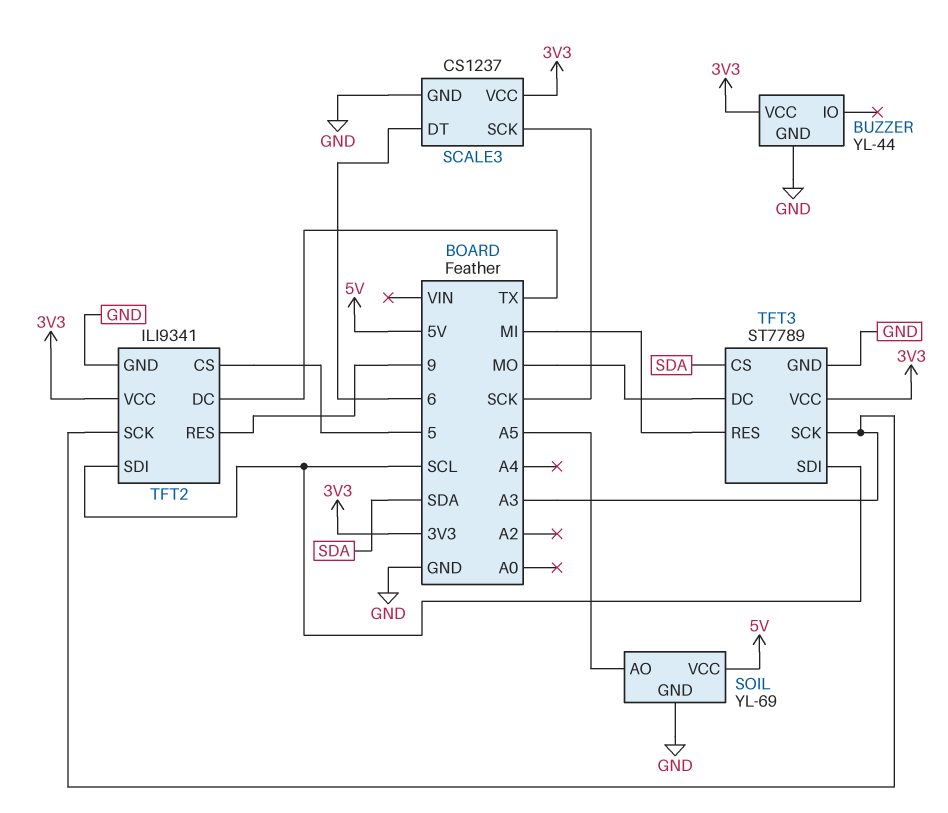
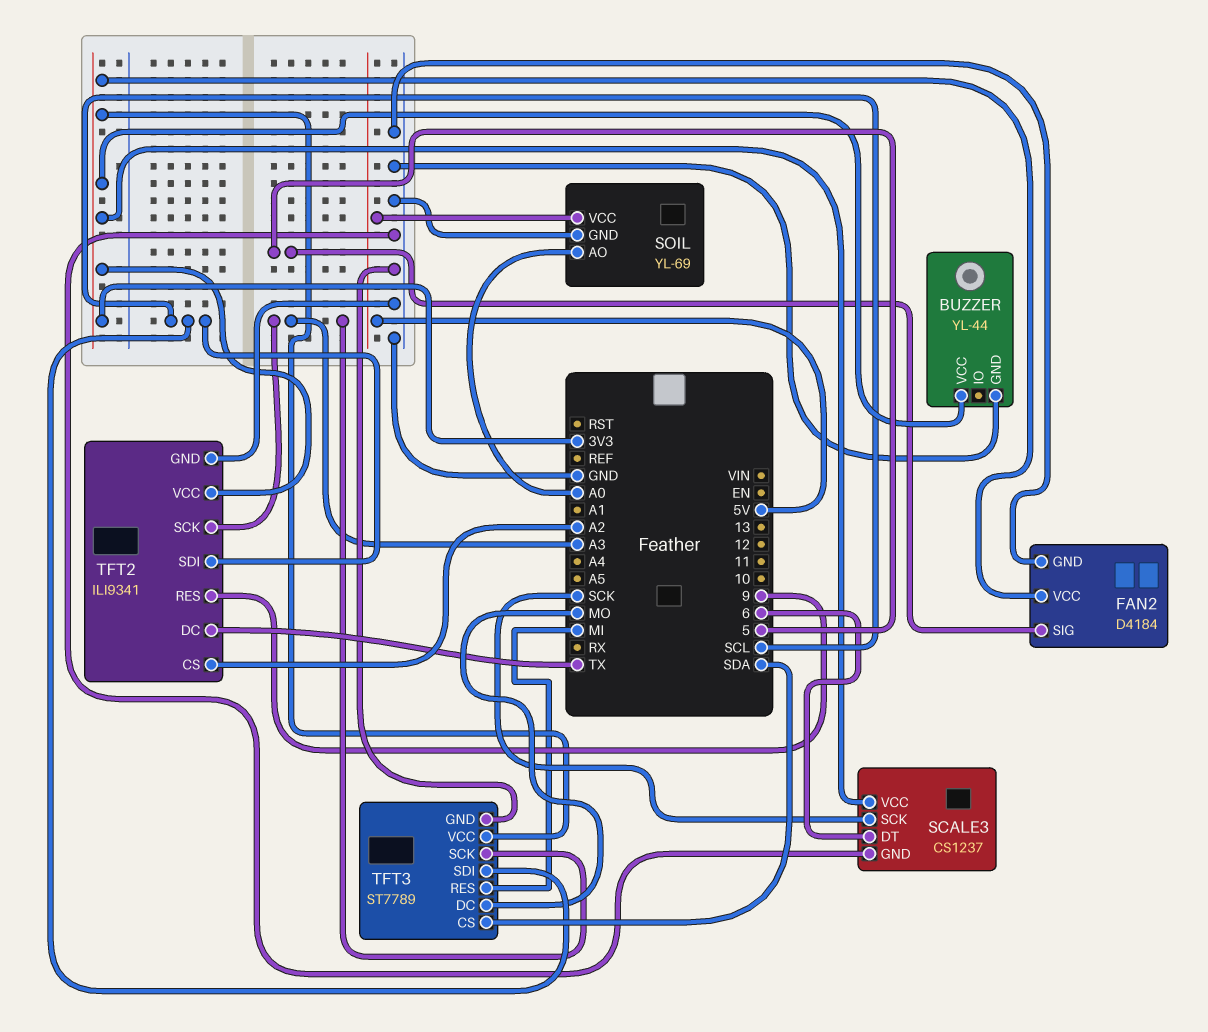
FAN2: none -> D4184
FAN2 pin GND: none -> GND
FAN2 pin SIG: none -> 5
FAN2 pin VCC: none -> 3V3
SOIL pin AO: A5 -> A0
TFT2 pin CS: 5 -> A2

